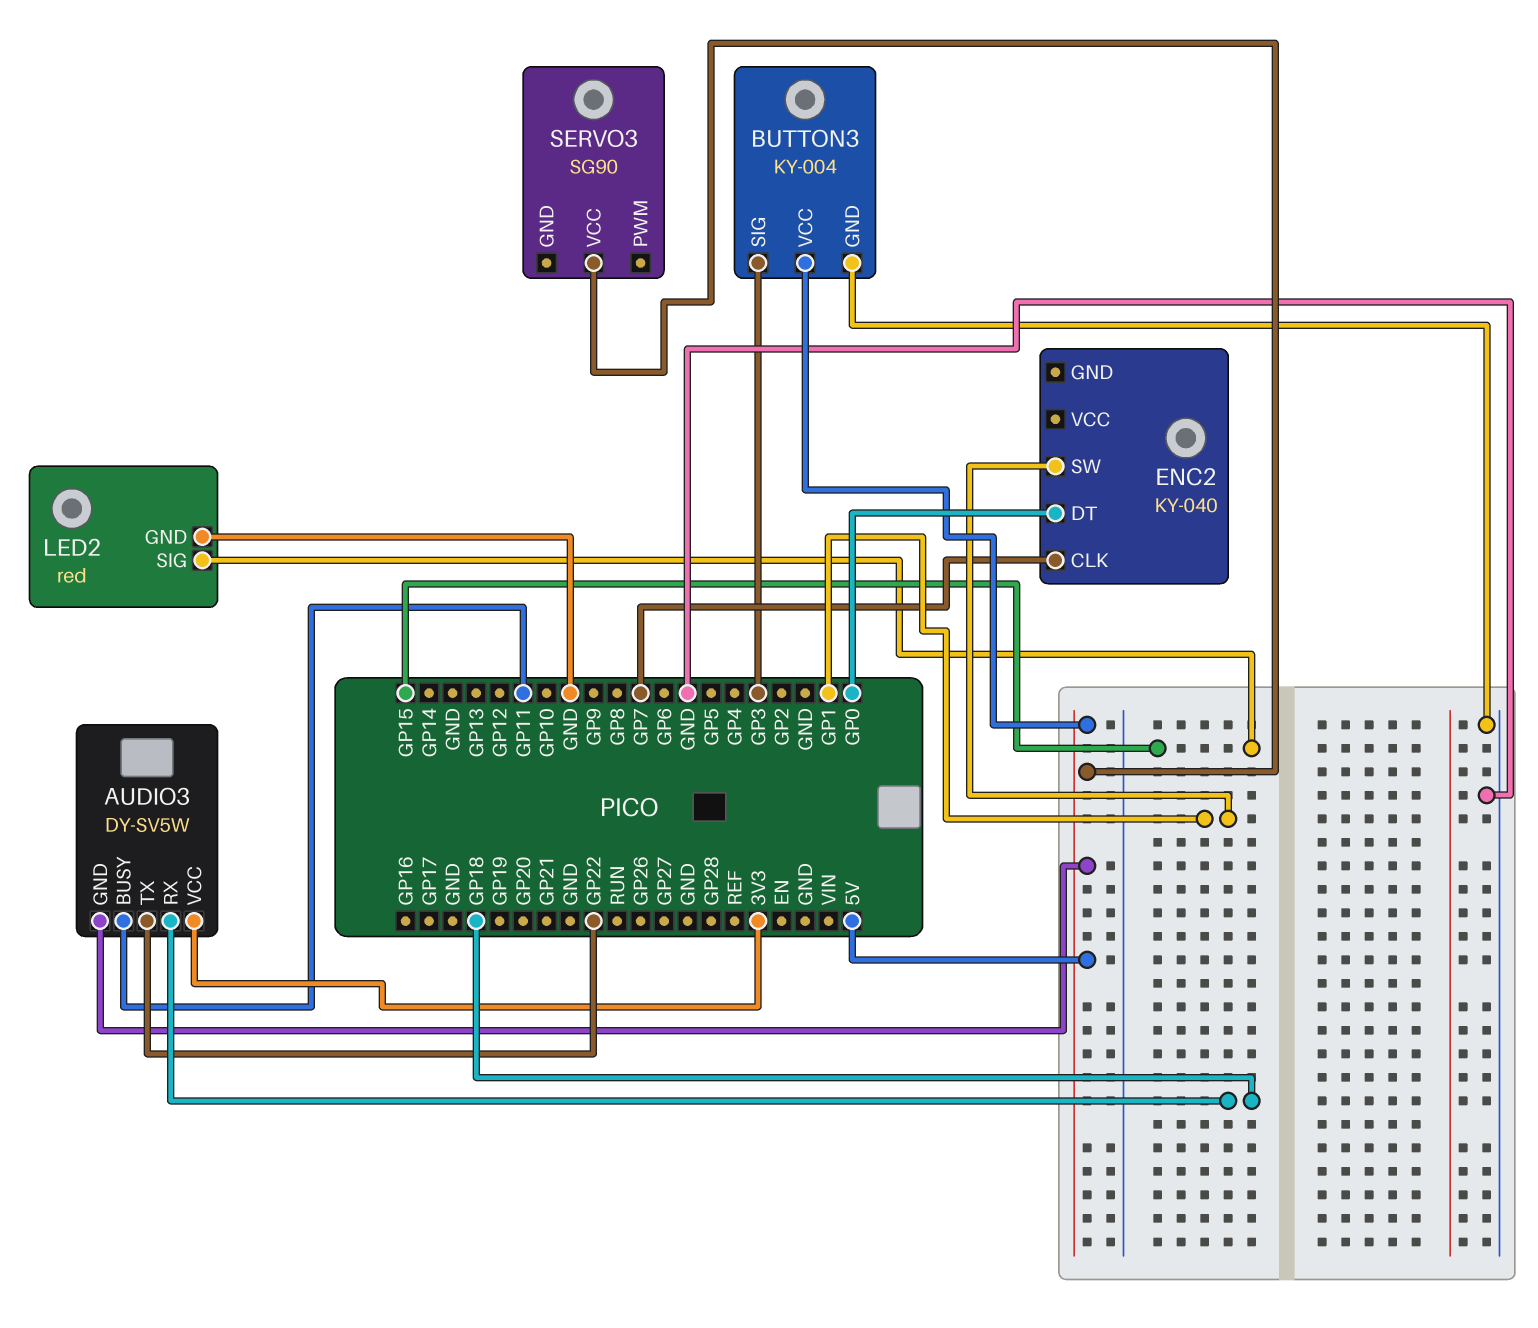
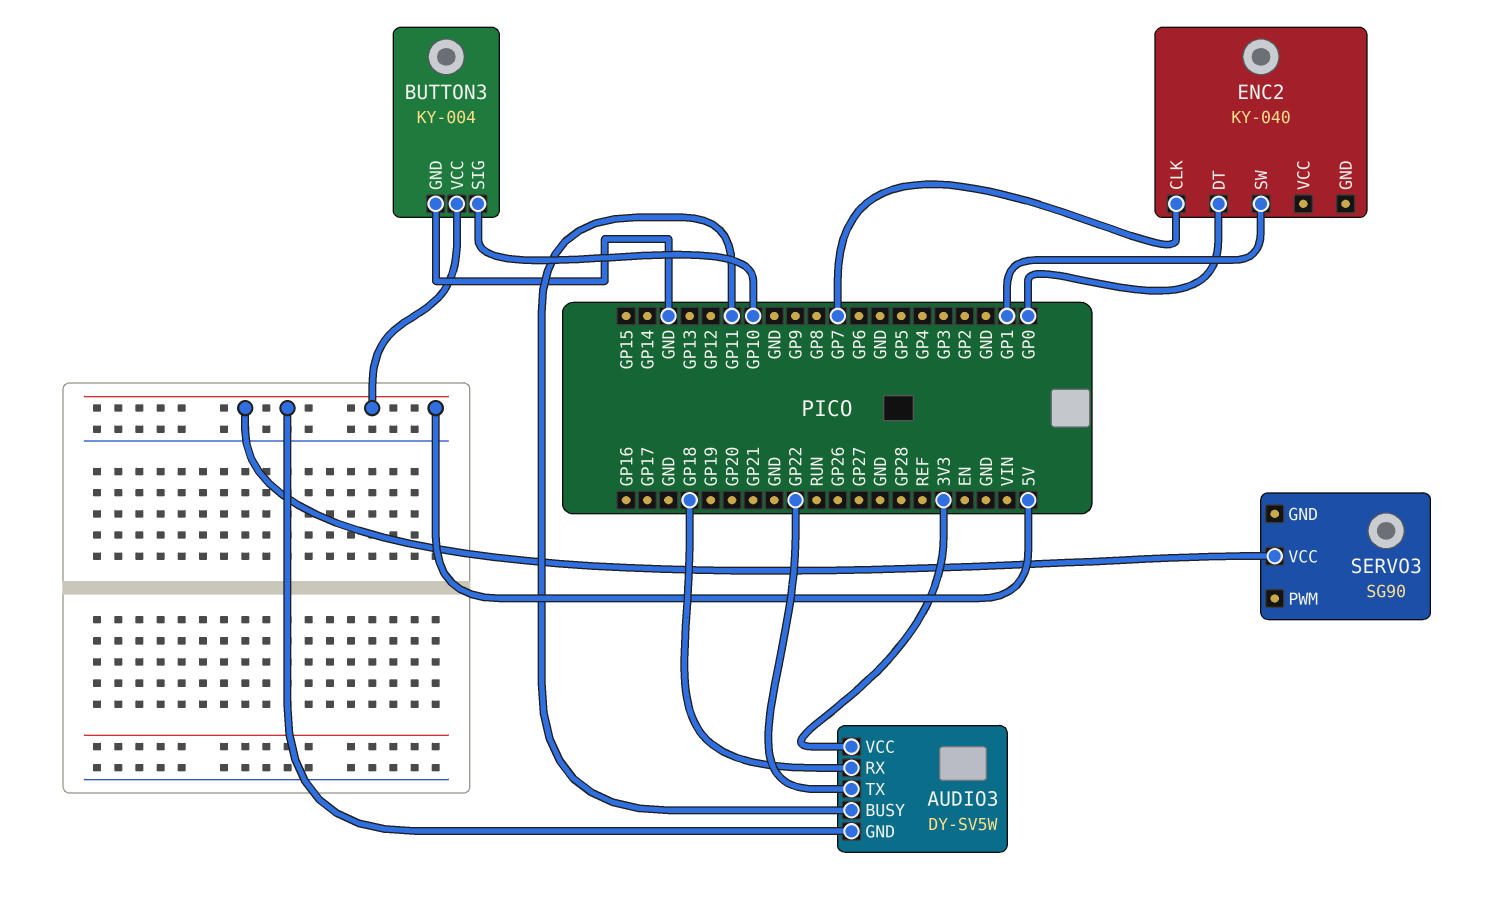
BUTTON3 pin SIG: GP3 -> GP10
LED2: red -> none
LED2 pin GND: GND -> none
LED2 pin SIG: GP15 -> none

